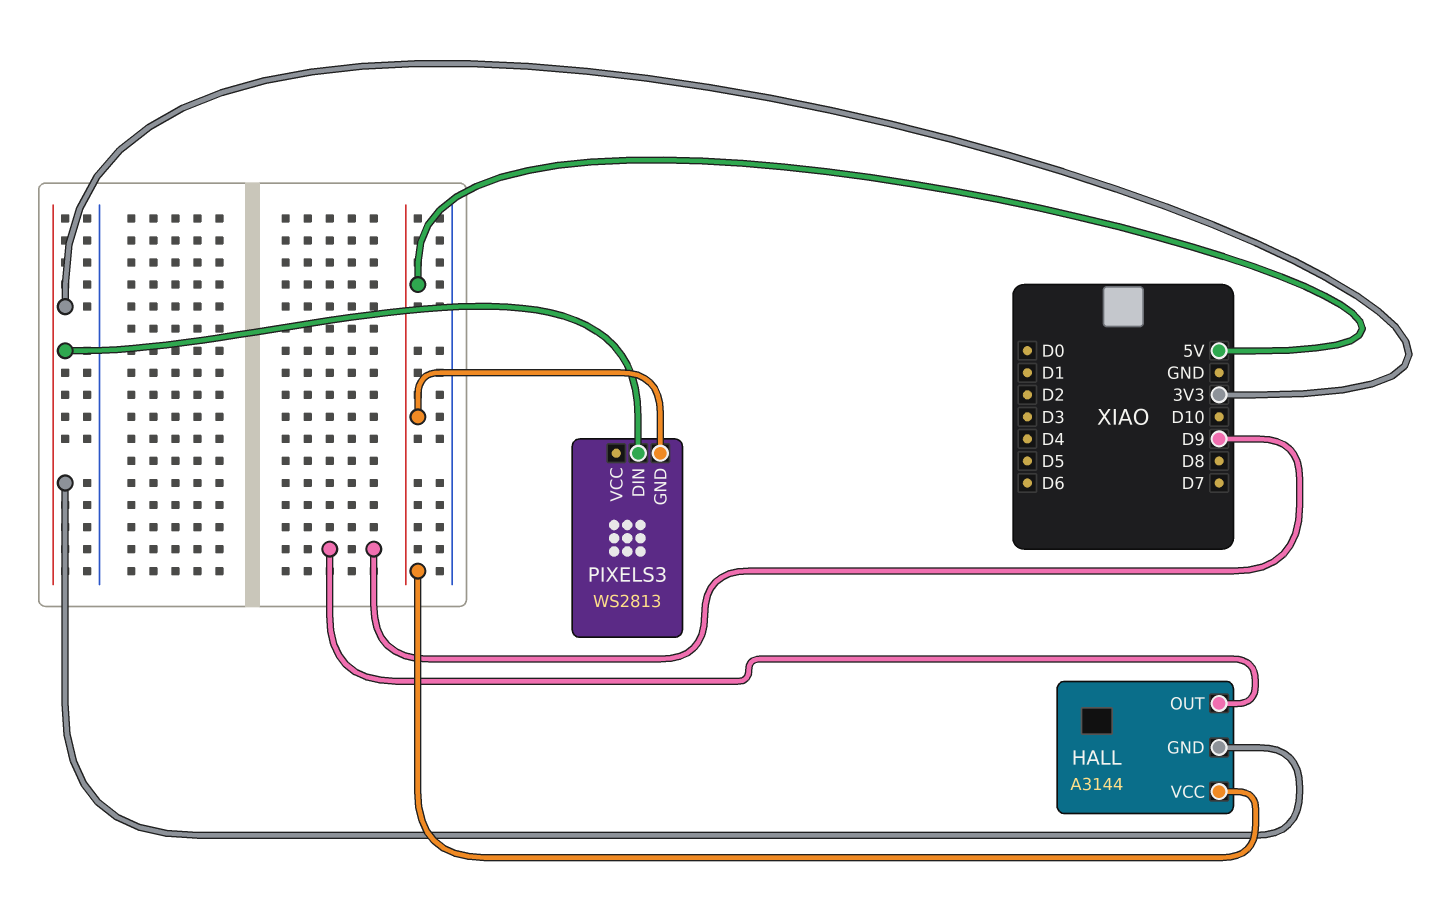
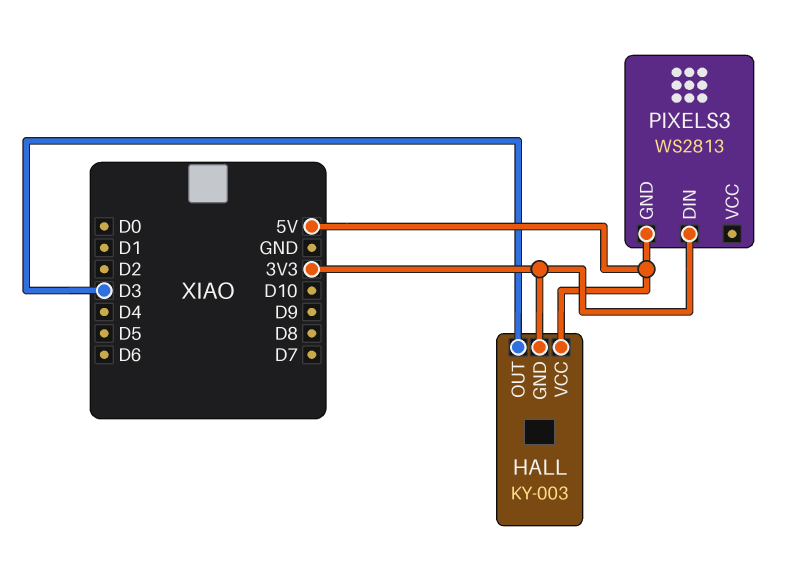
HALL: A3144 -> KY-003
HALL pin OUT: D9 -> D3

